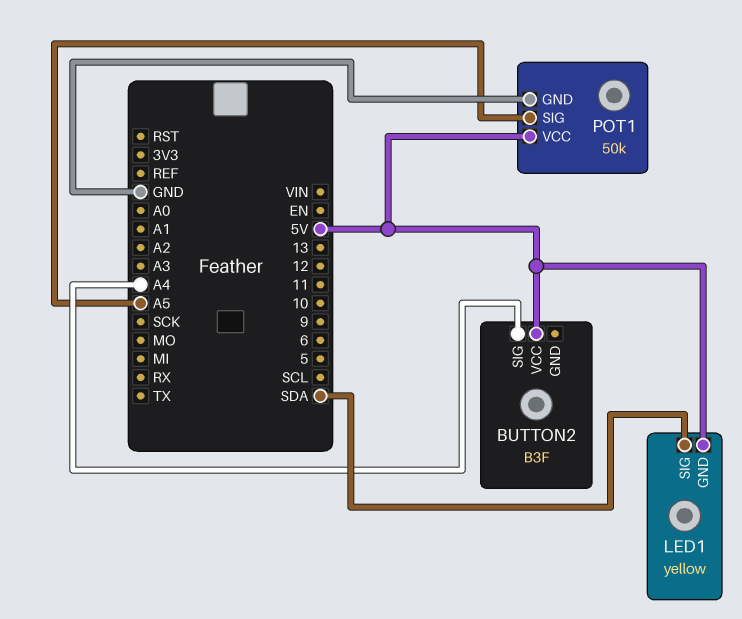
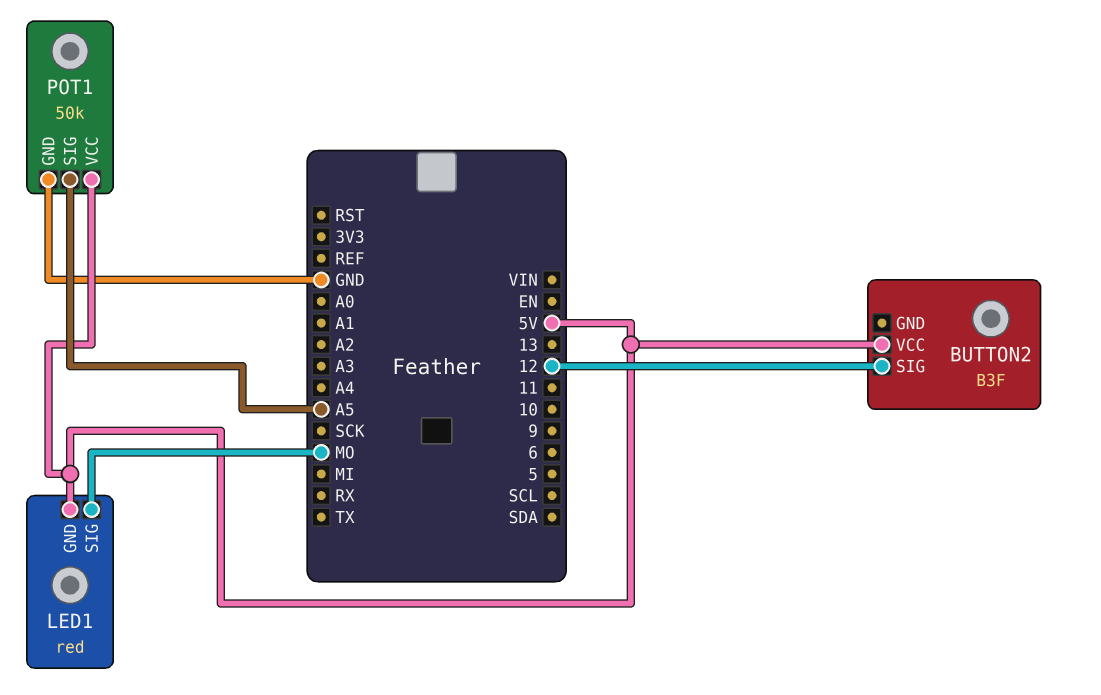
BUTTON2 pin SIG: A4 -> 12
LED1: yellow -> red
LED1 pin SIG: SDA -> MO

